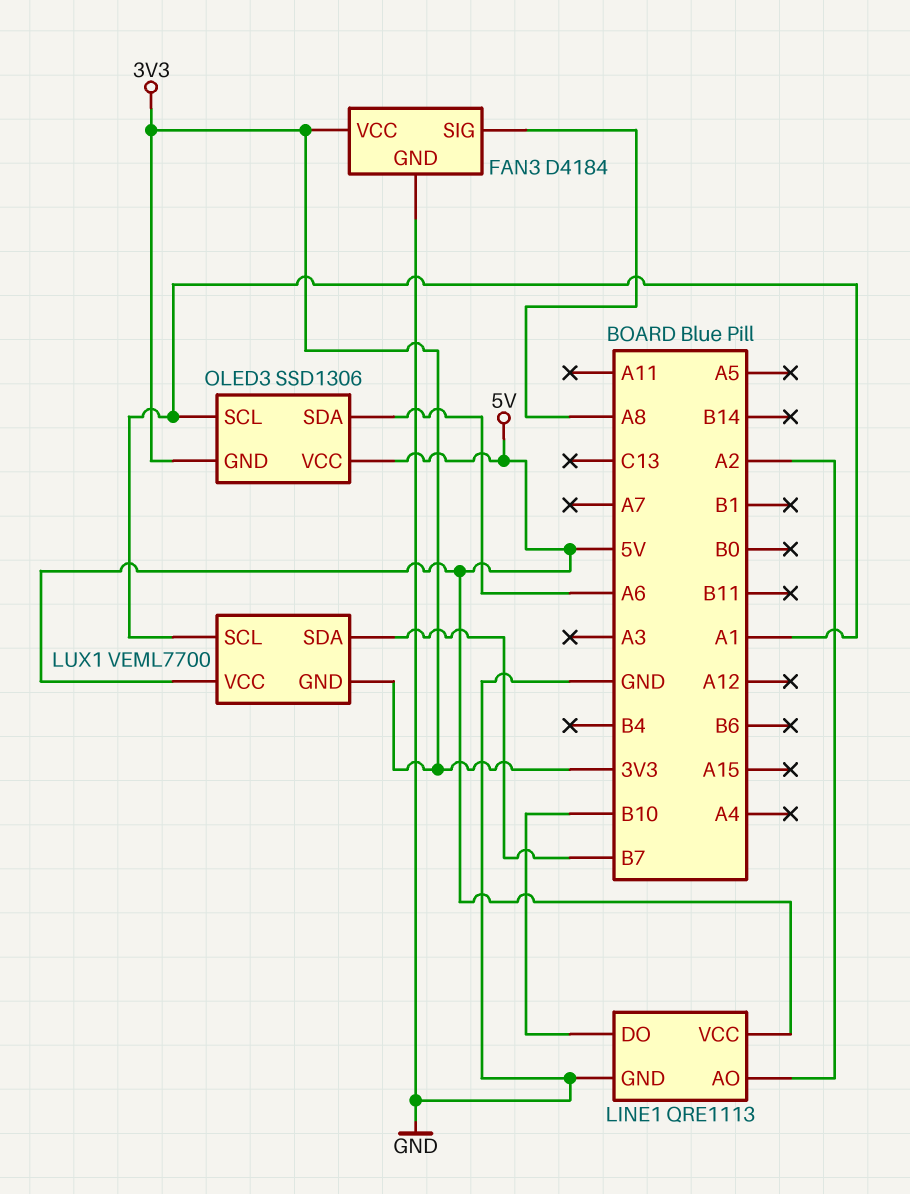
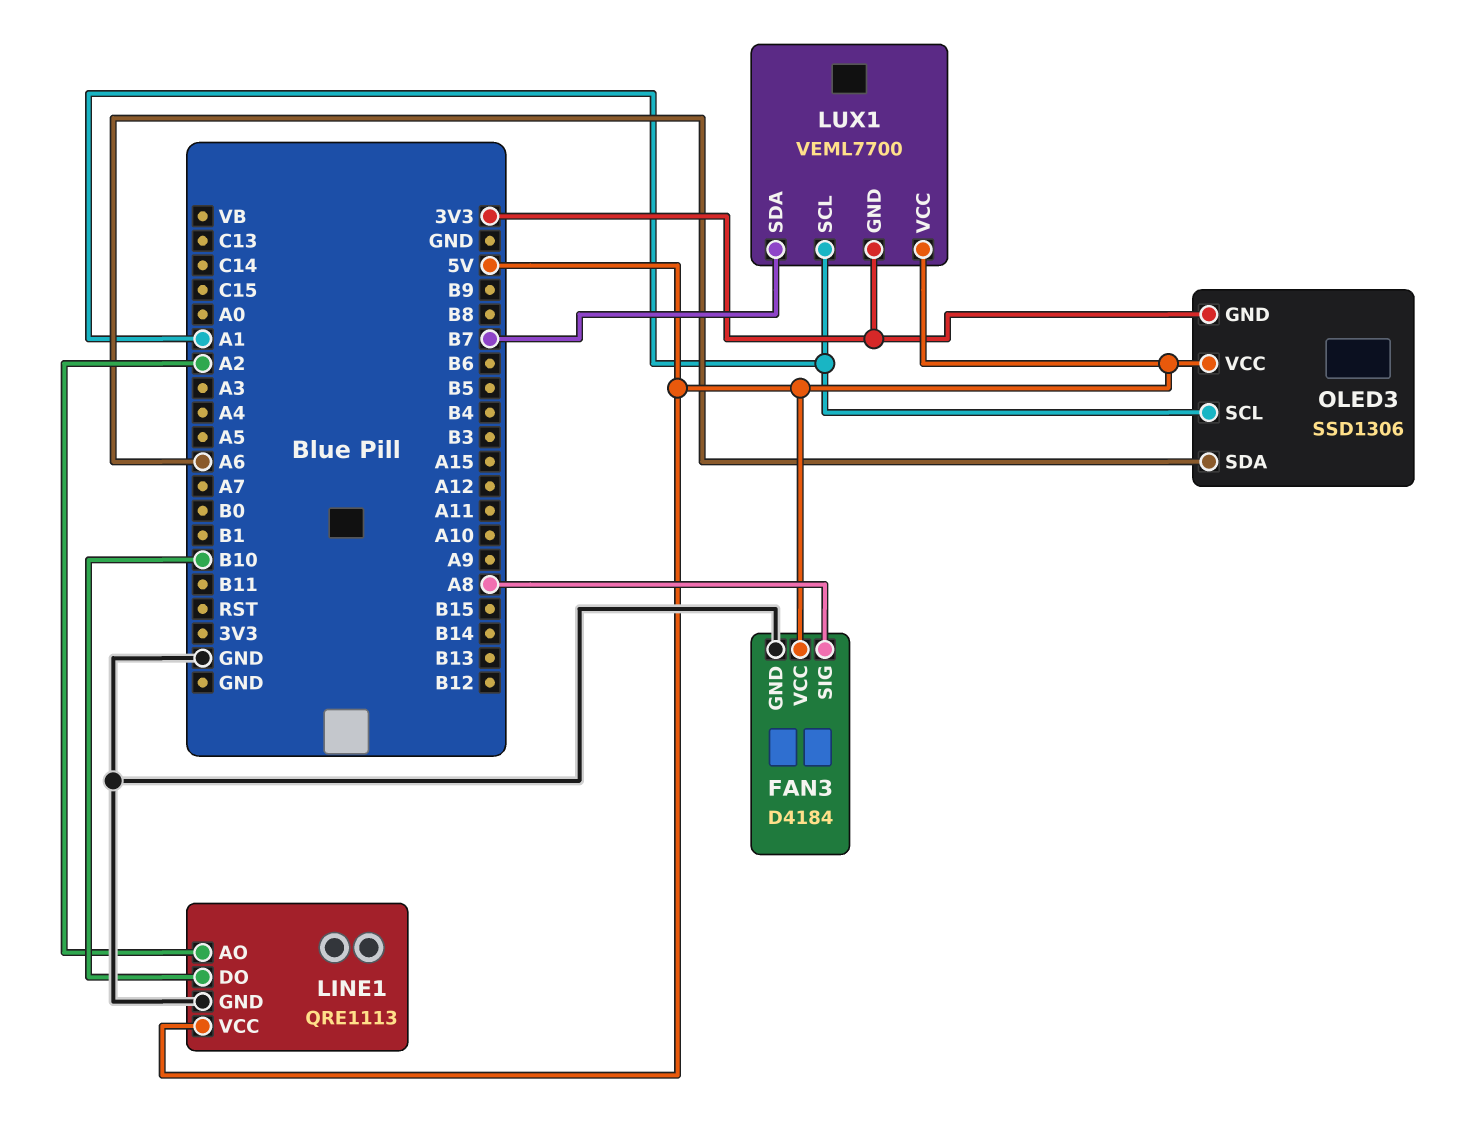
FAN3 pin VCC: 3V3 -> 5V

